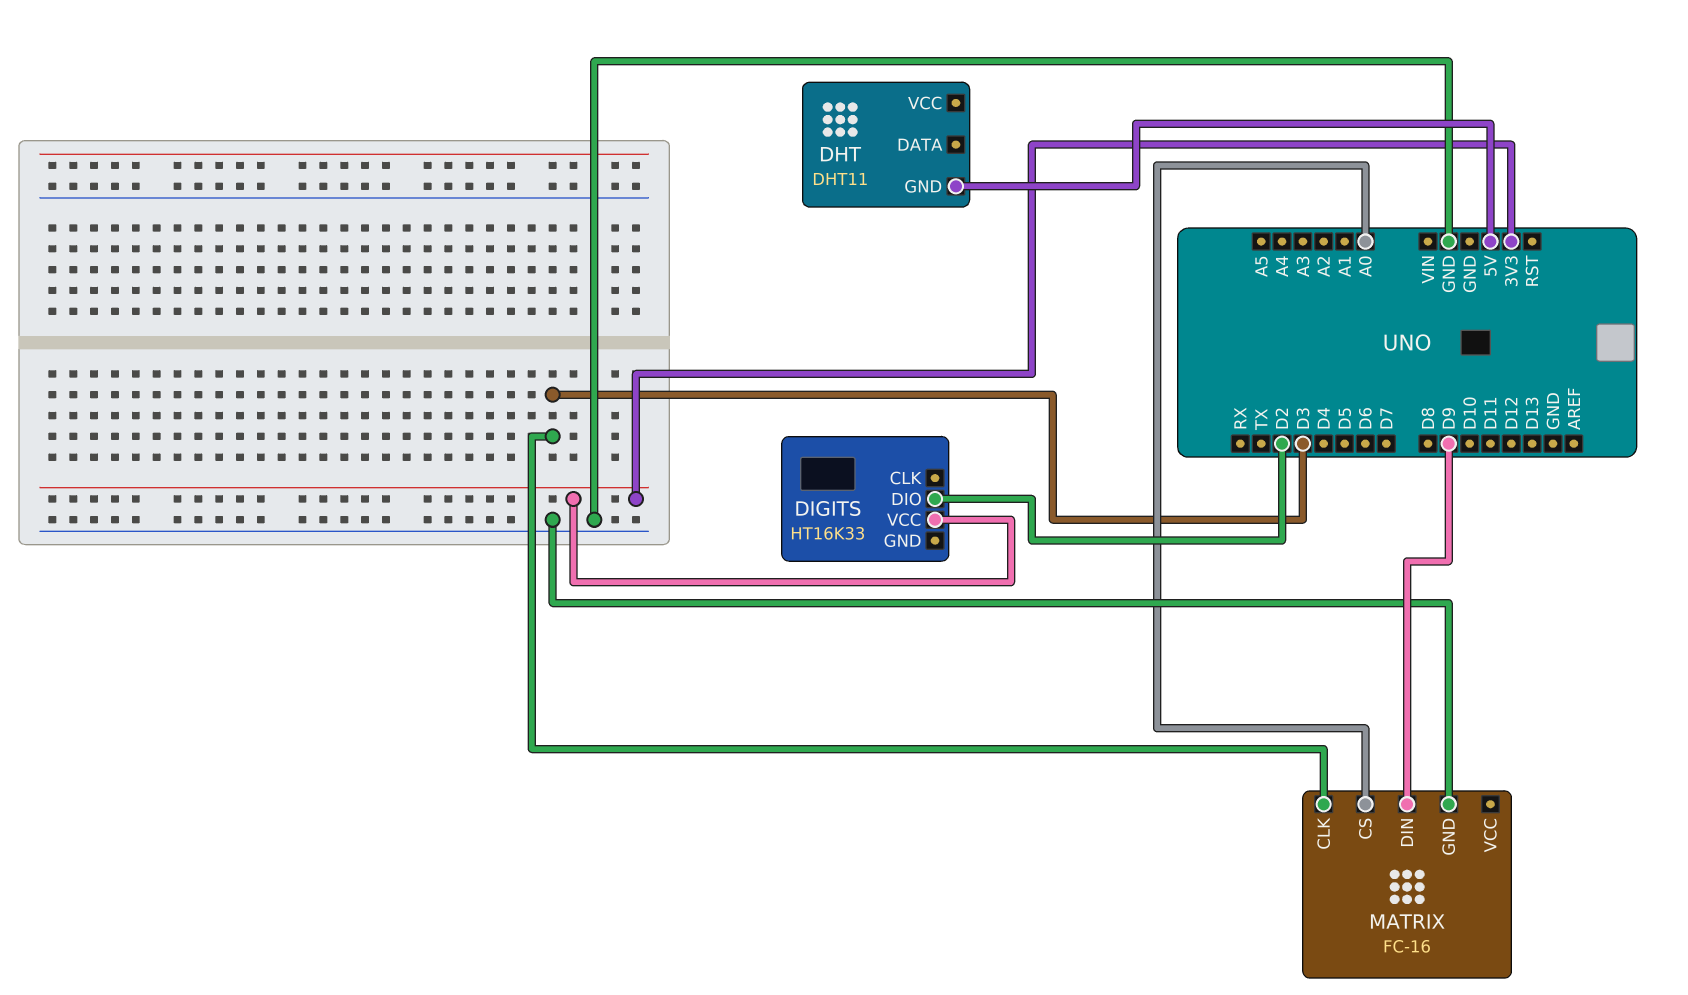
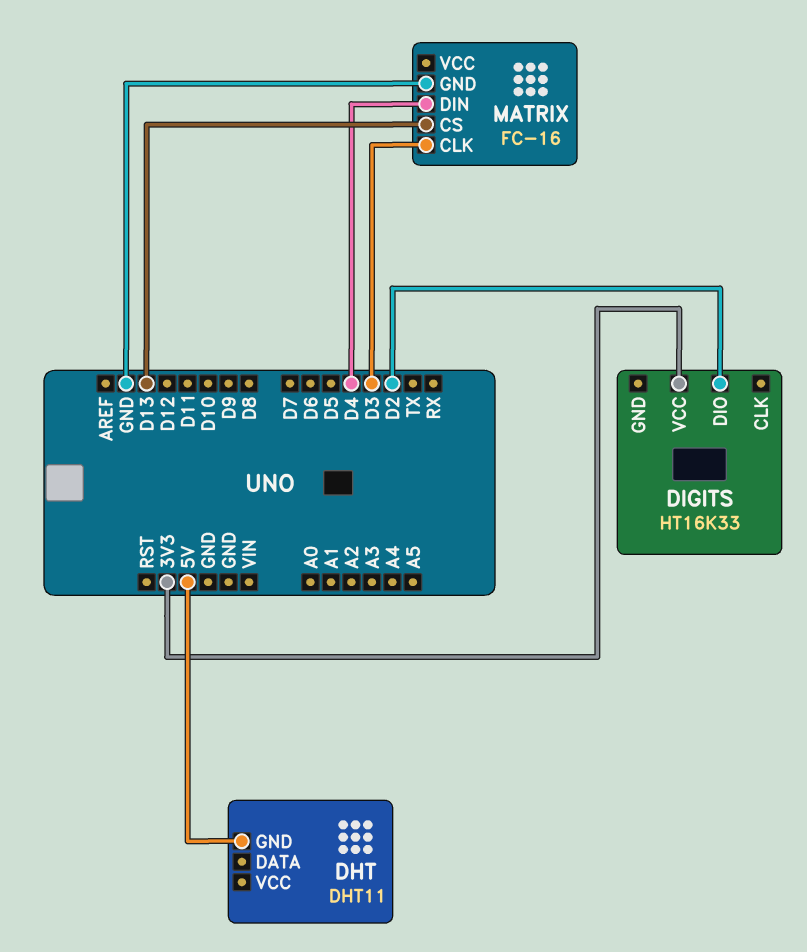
MATRIX pin CS: A0 -> D13
MATRIX pin DIN: D9 -> D4

